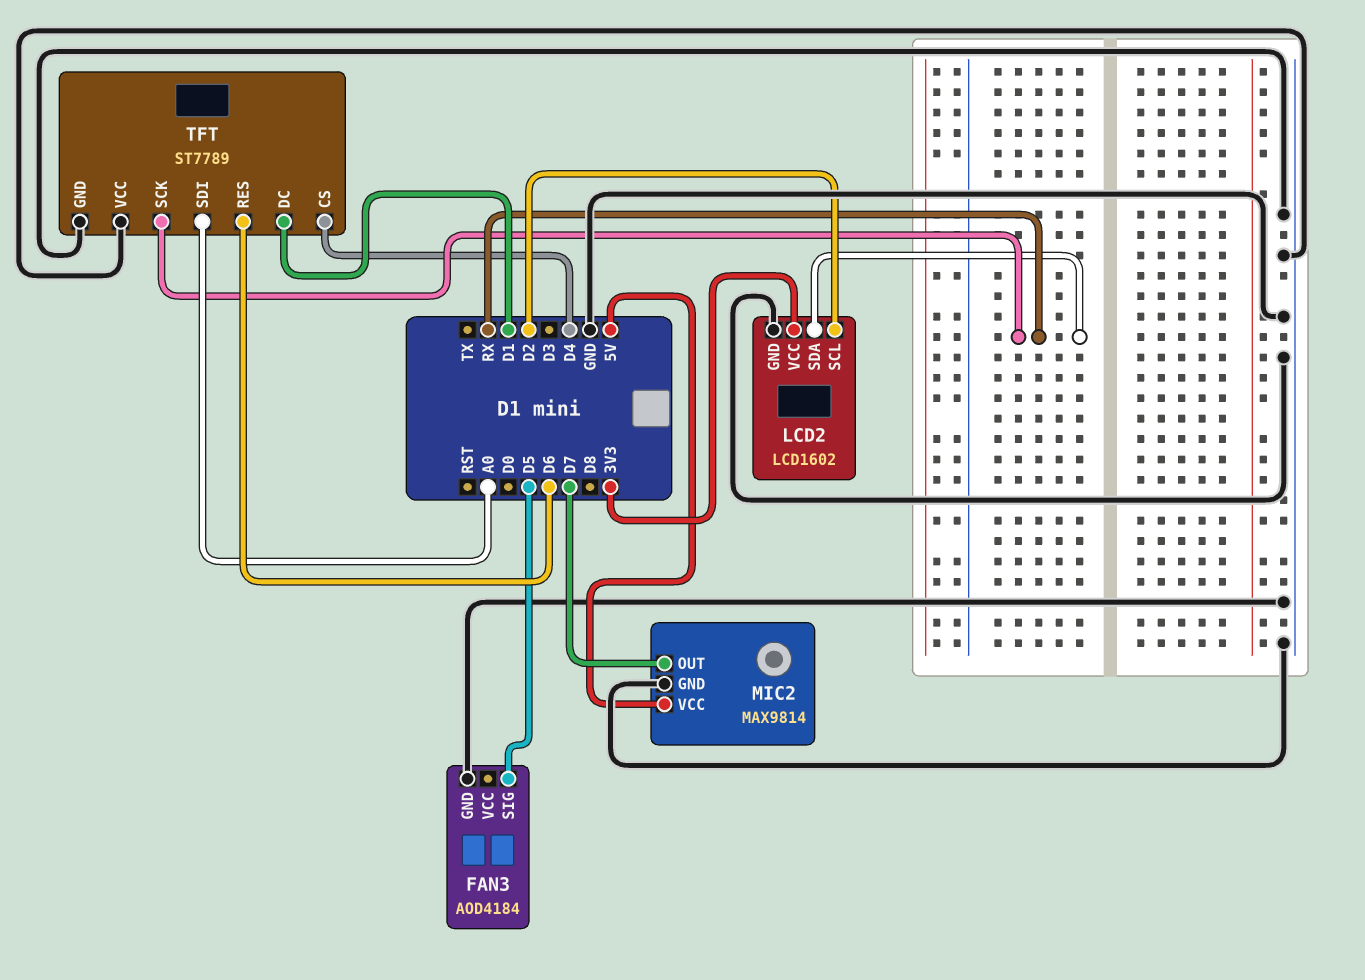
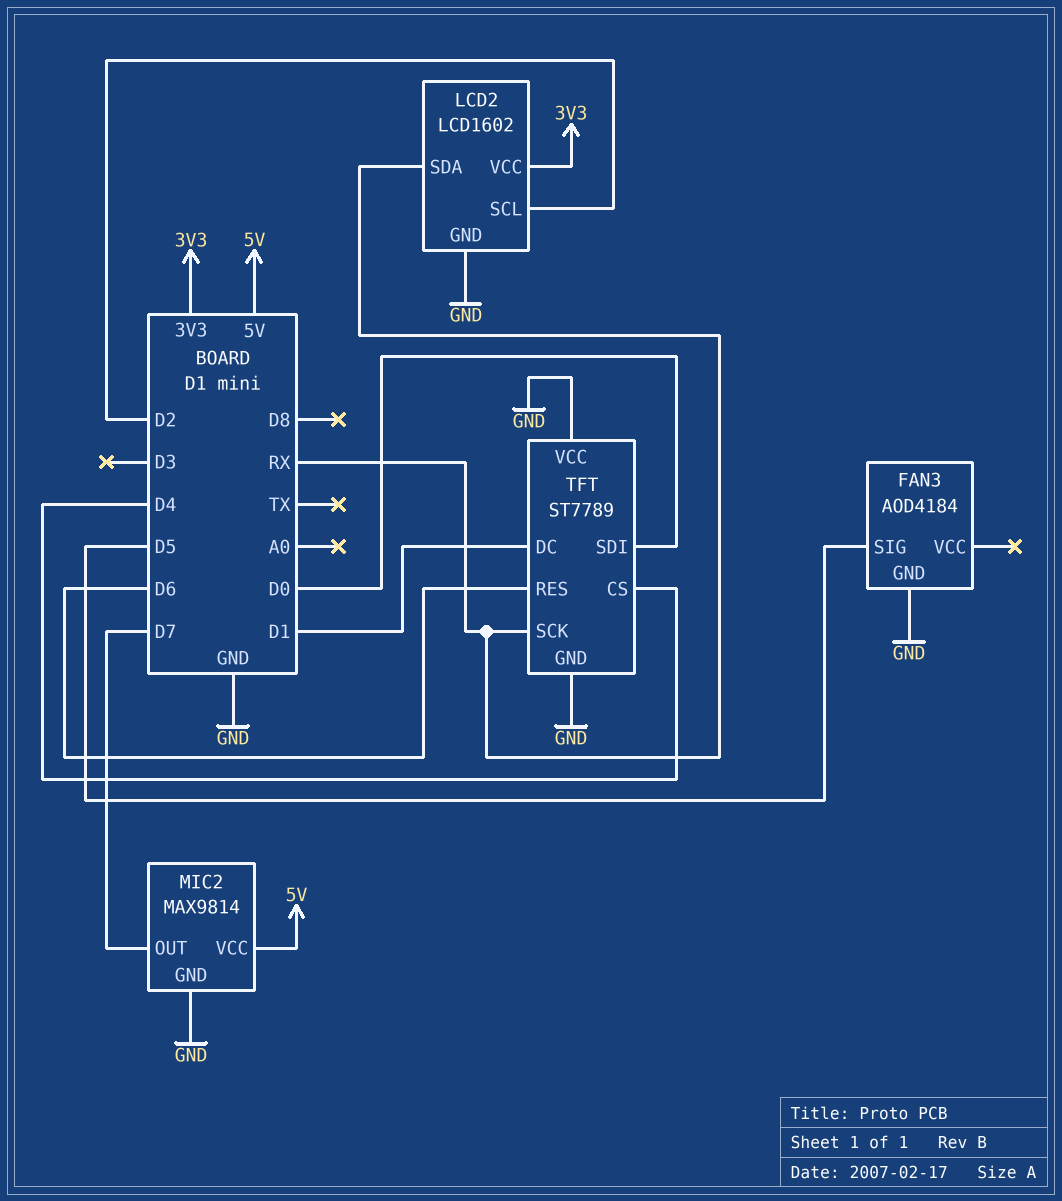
TFT pin SDI: A0 -> D0

